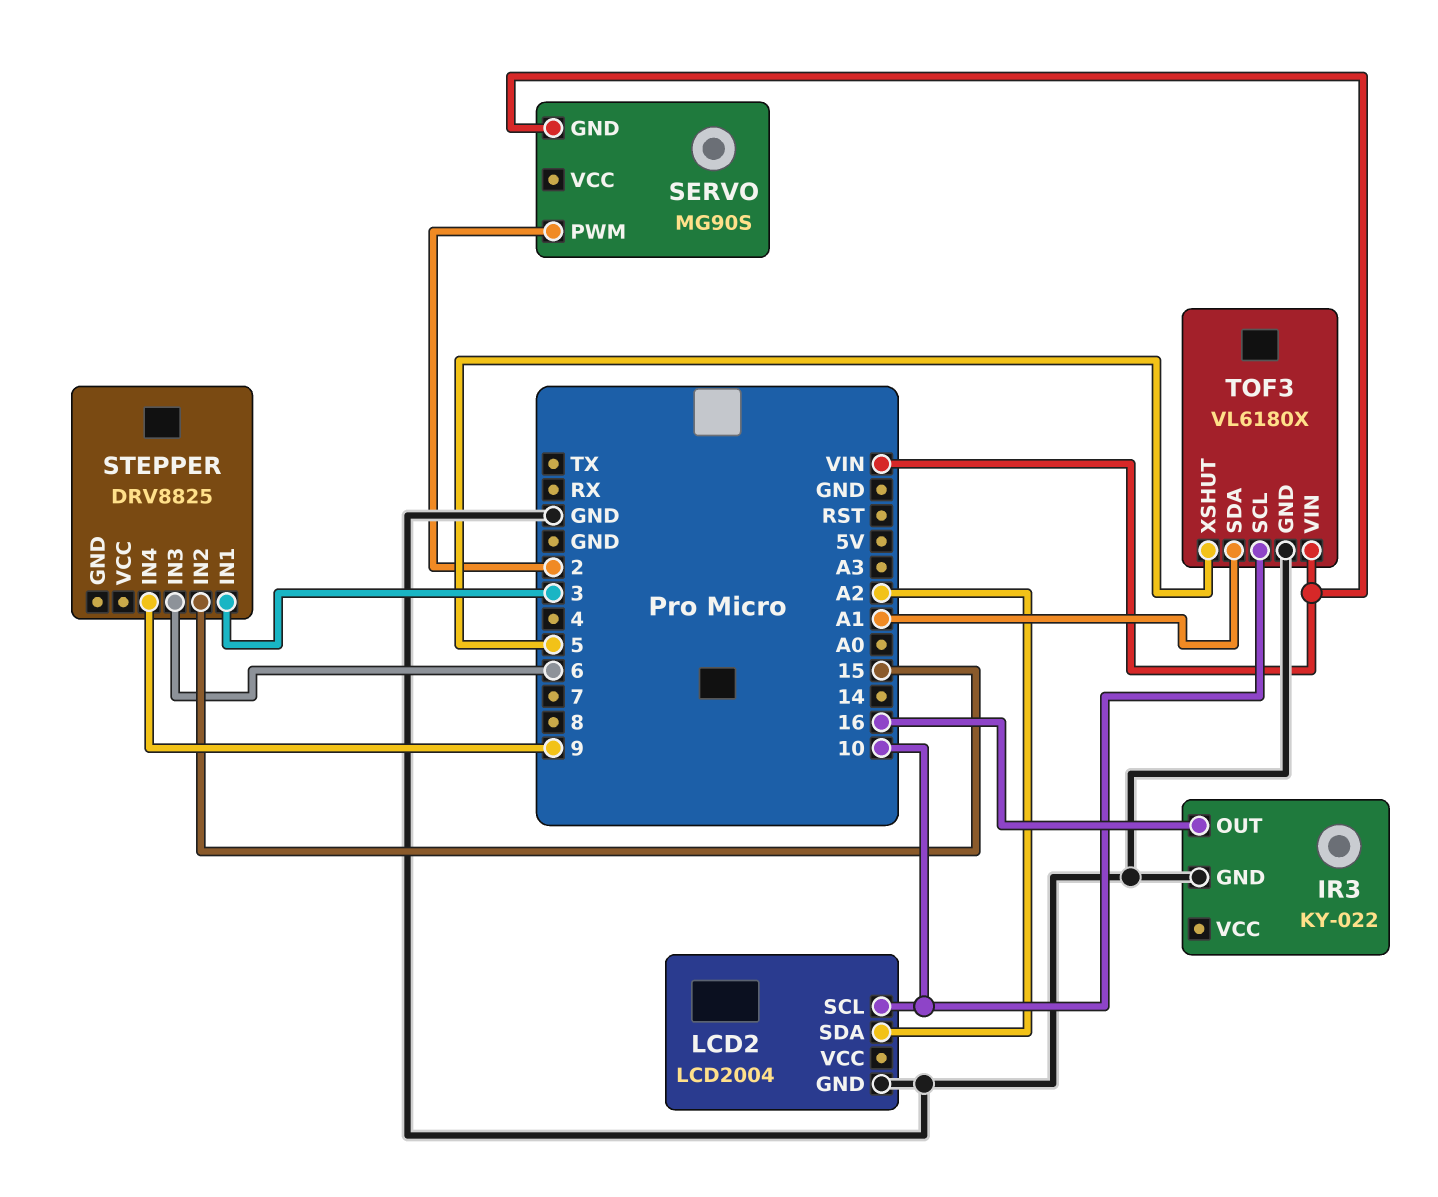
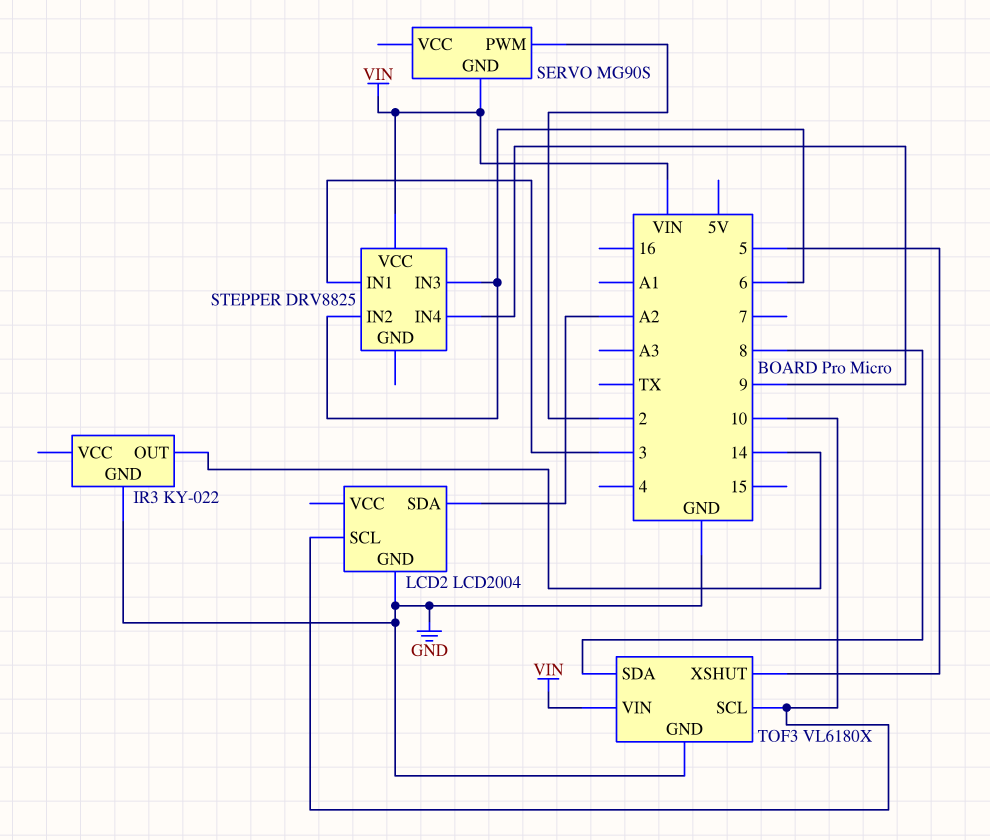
IR3 pin OUT: 16 -> 14
STEPPER pin IN2: 15 -> 6
STEPPER pin VCC: none -> VIN
TOF3 pin SDA: A1 -> 8

